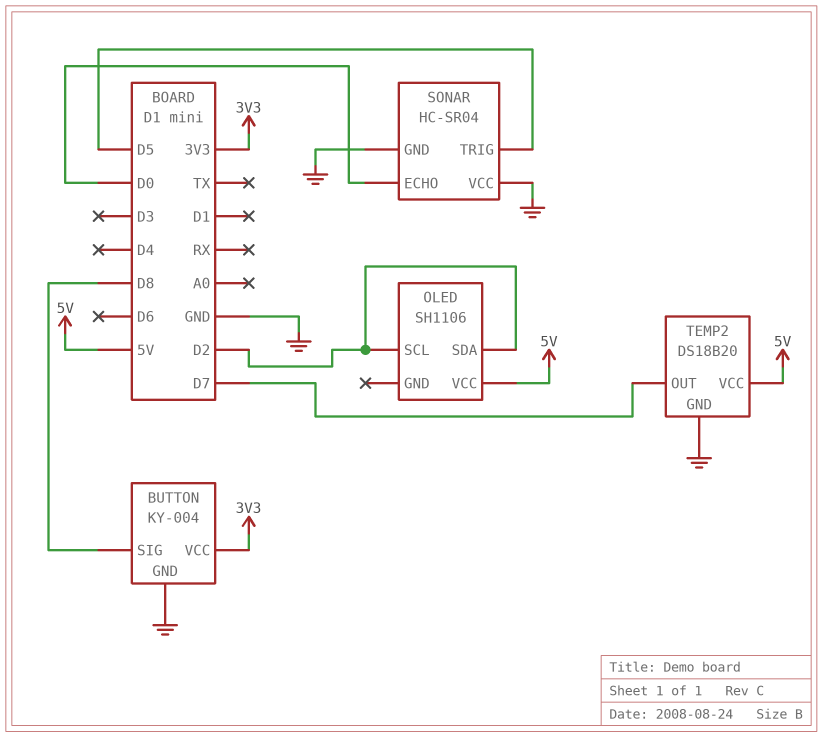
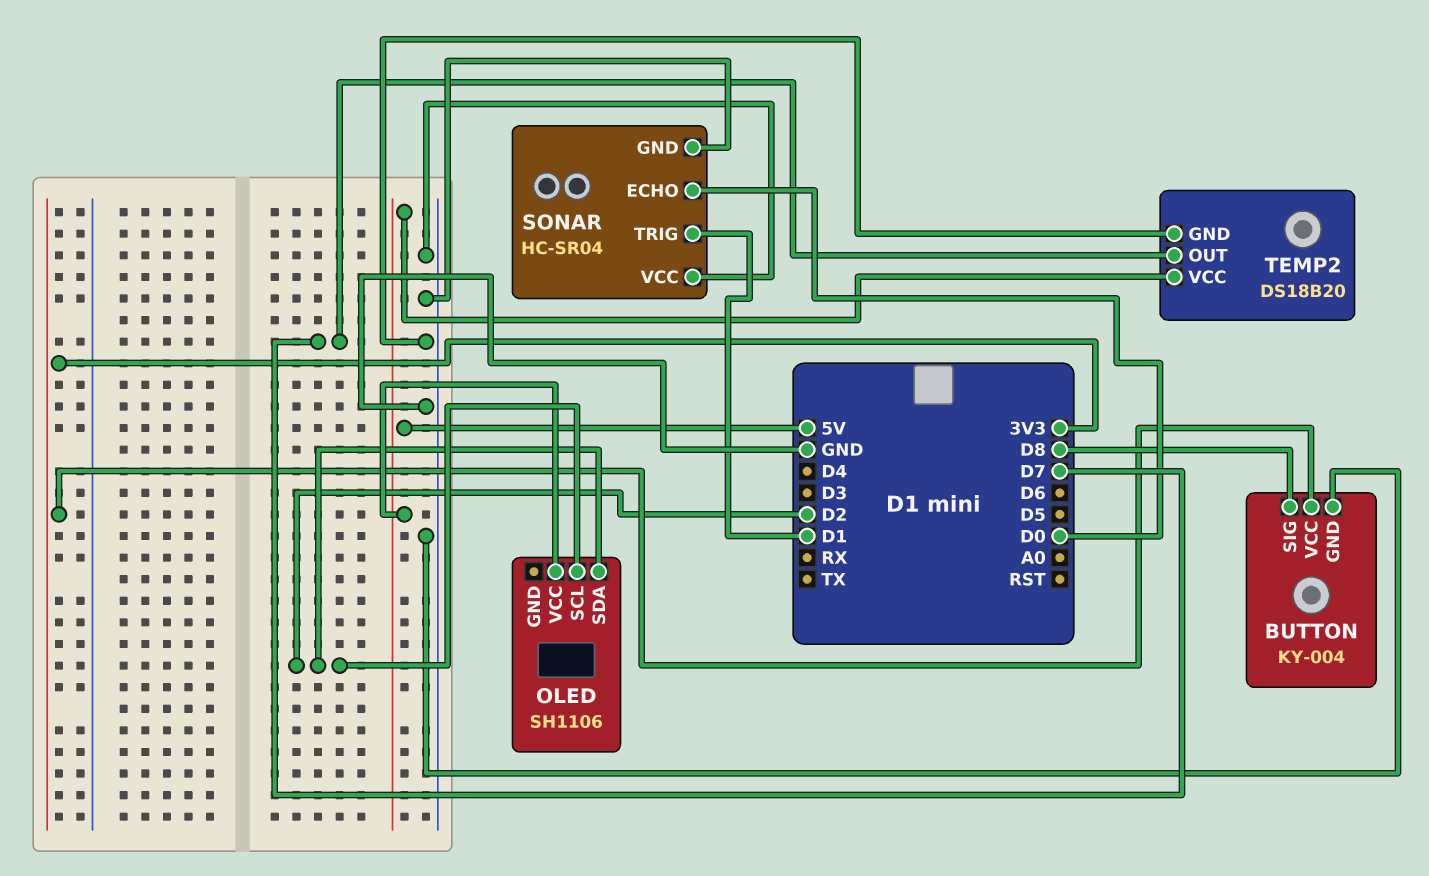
SONAR pin TRIG: D5 -> D1

